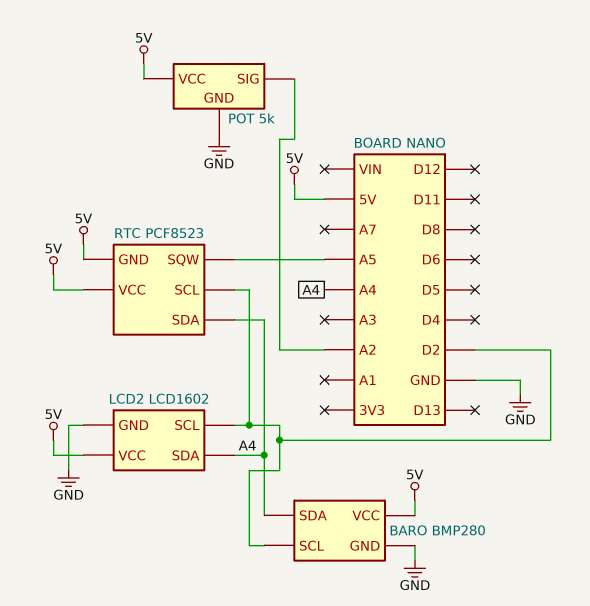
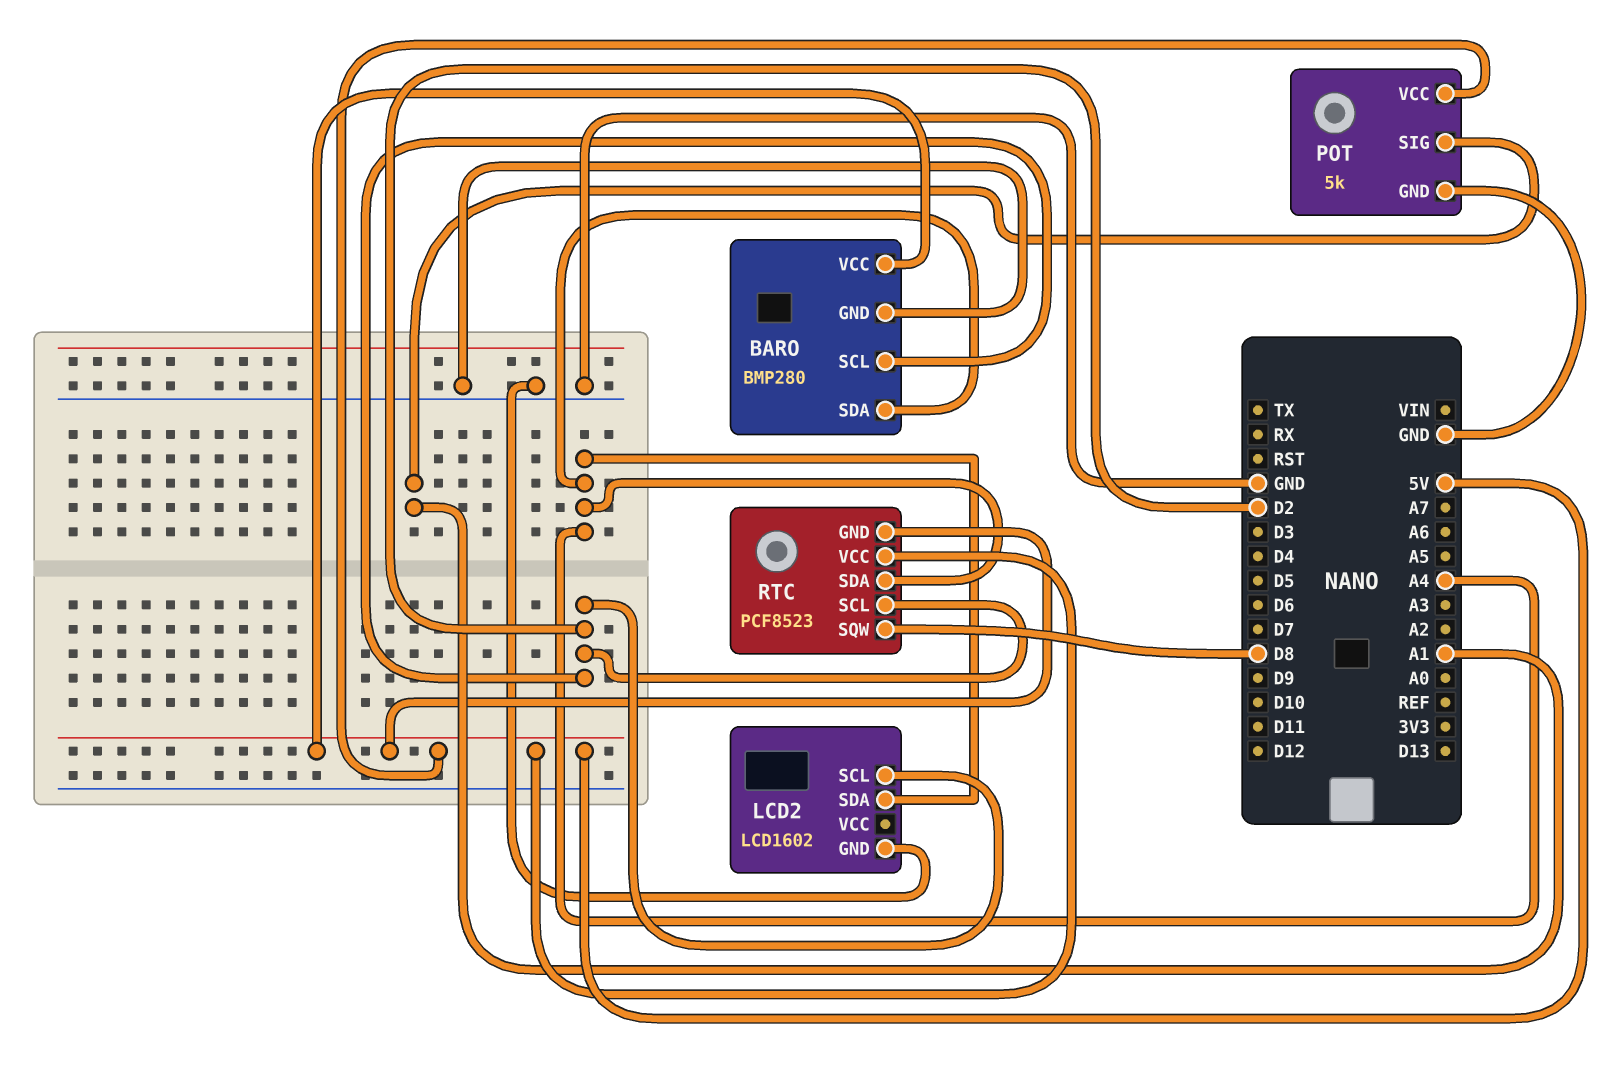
LCD2 pin VCC: 5V -> none
POT pin SIG: A2 -> A1
RTC pin SQW: A5 -> D8

